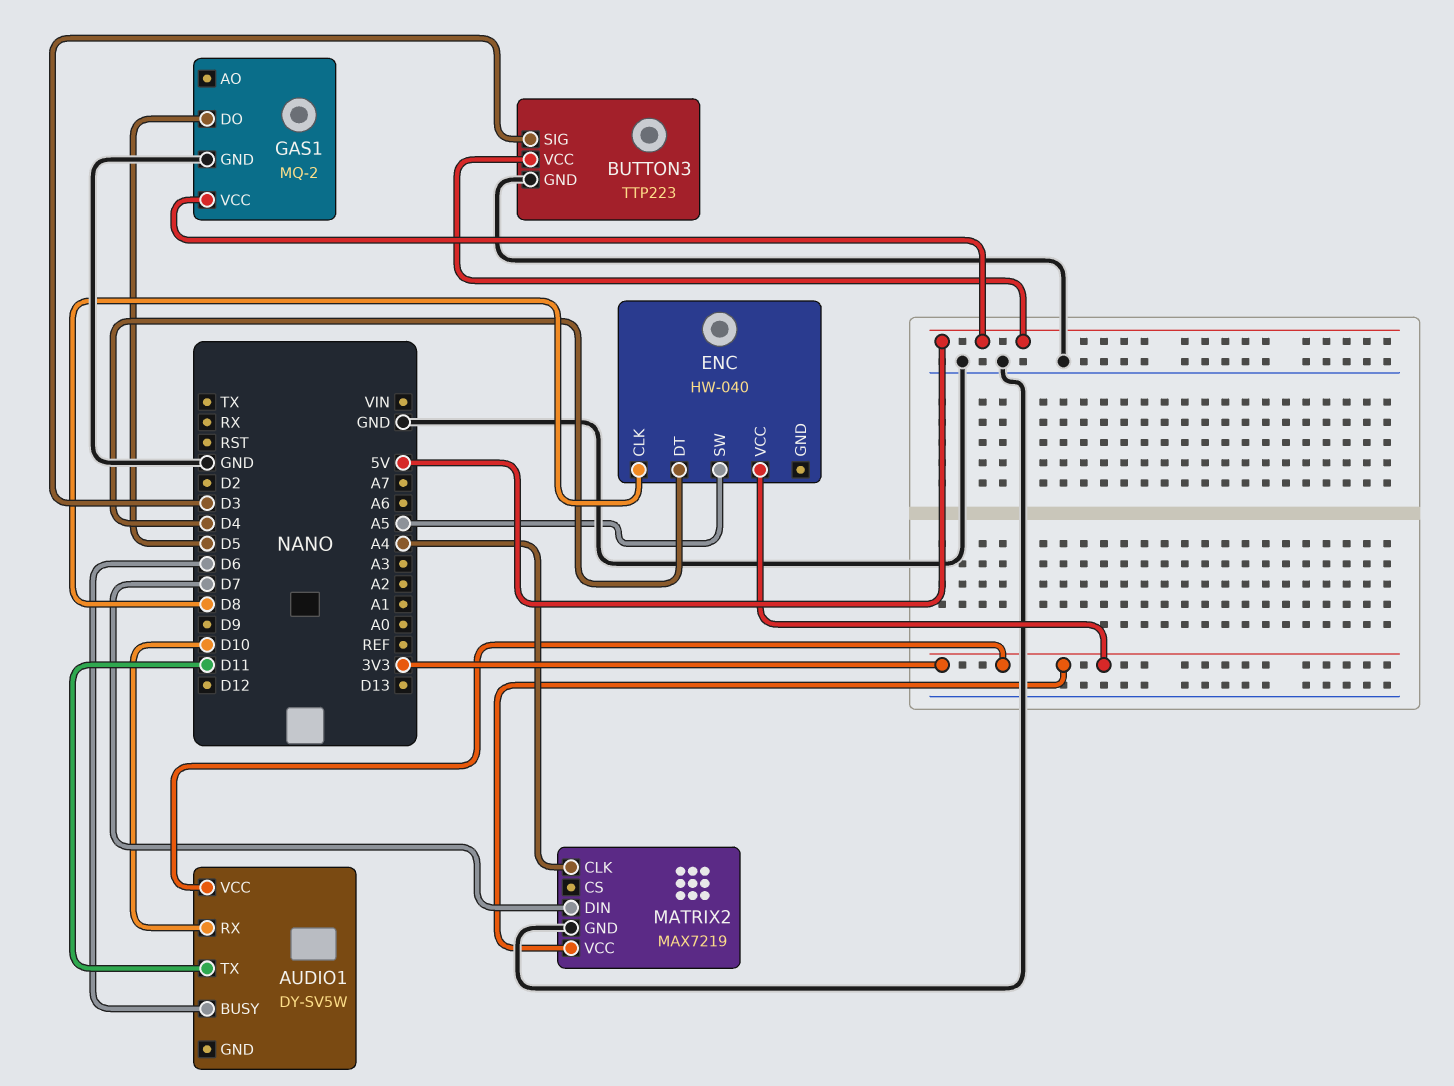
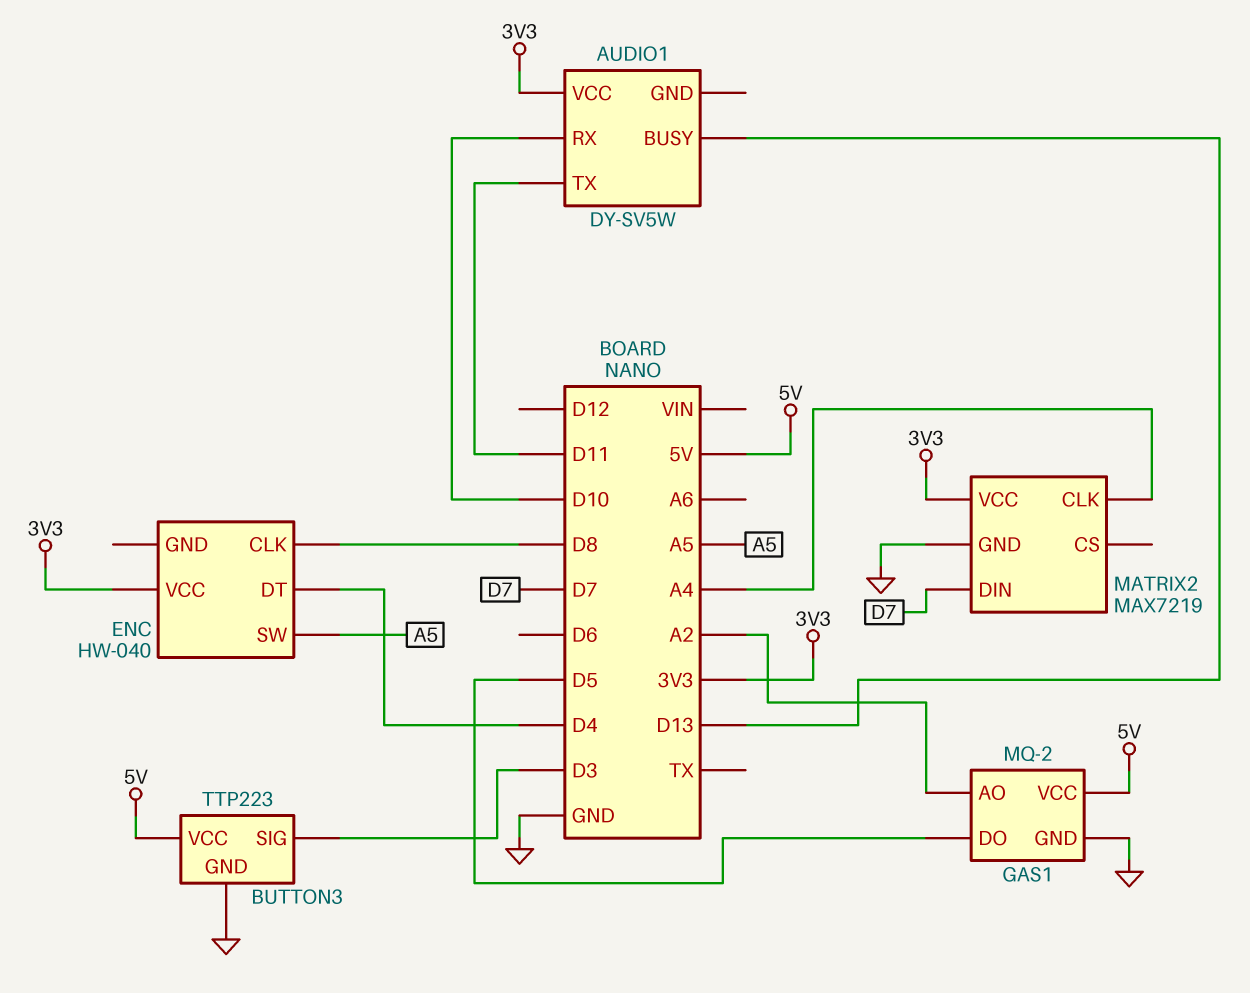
AUDIO1 pin BUSY: D6 -> D13
GAS1 pin AO: none -> A2

